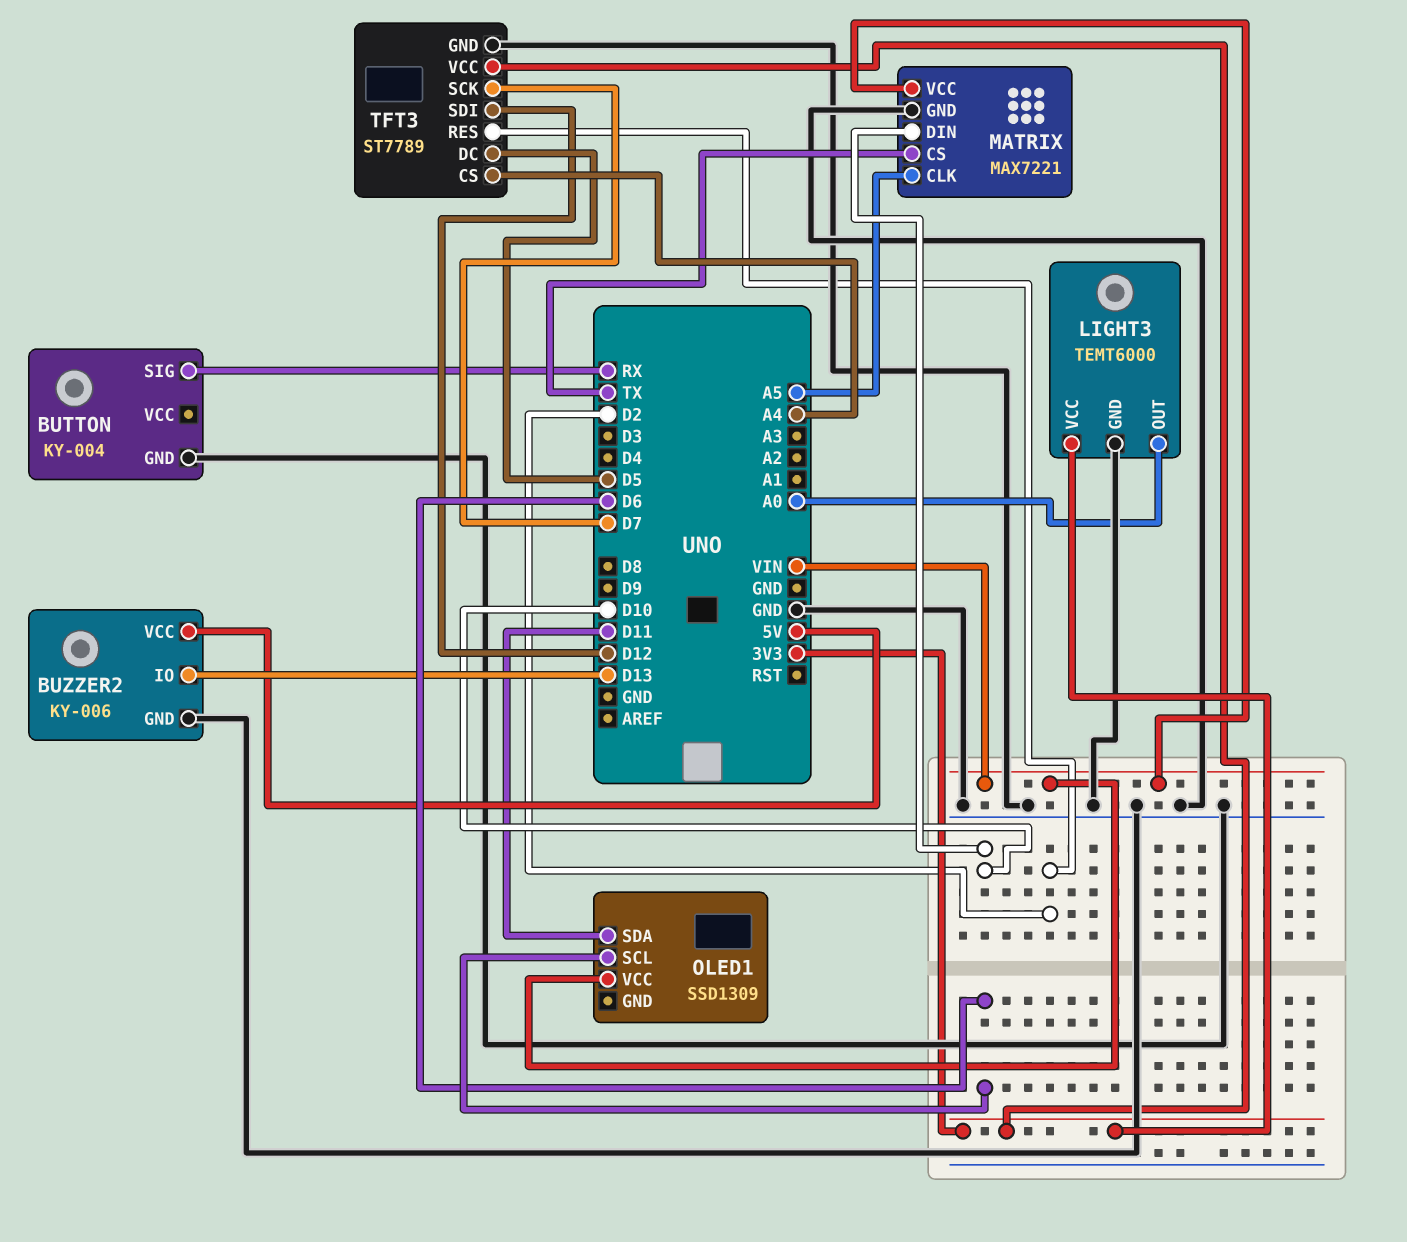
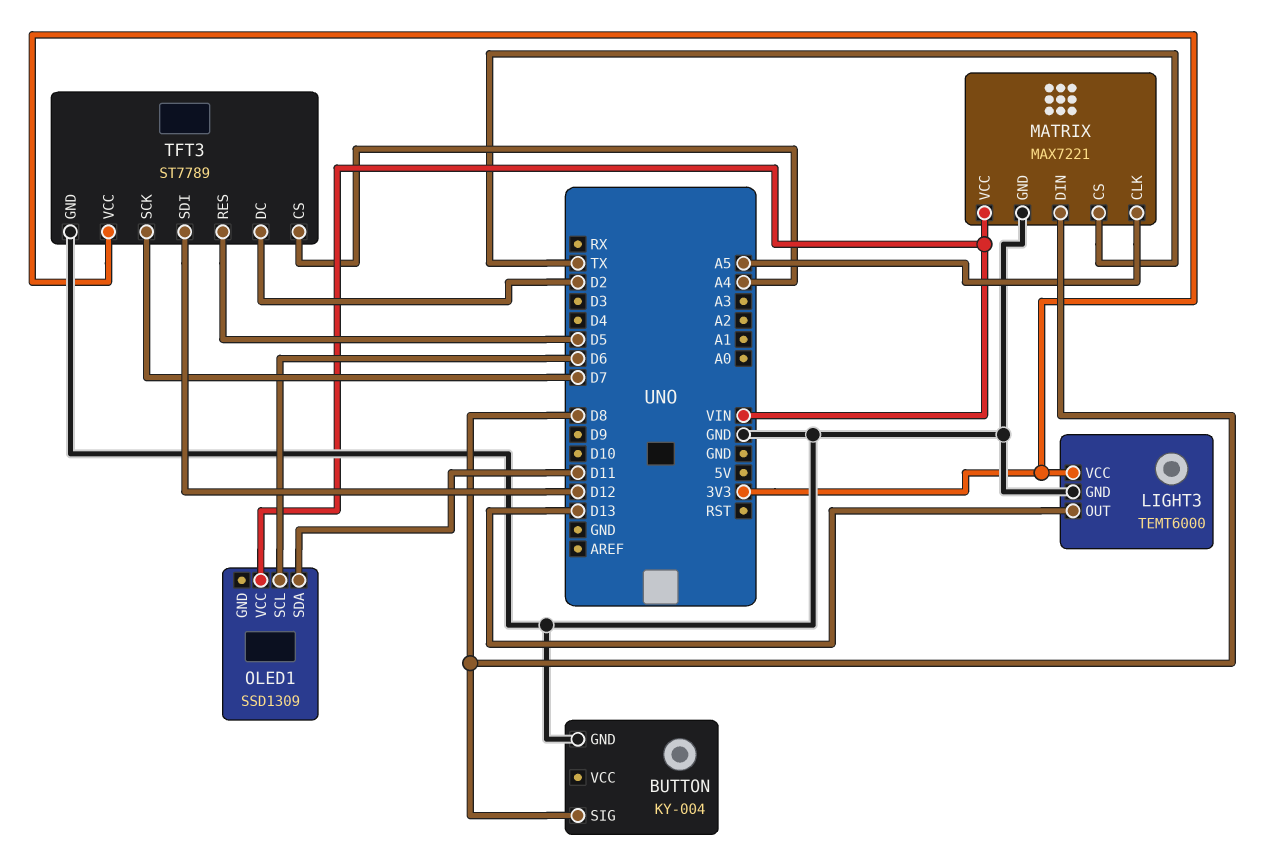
BUTTON pin SIG: RX -> D8
BUZZER2: KY-006 -> none
BUZZER2 pin GND: GND -> none
BUZZER2 pin IO: D13 -> none
BUZZER2 pin VCC: 5V -> none
LIGHT3 pin OUT: A0 -> D13
MATRIX pin DIN: D10 -> D8
TFT3 pin DC: D5 -> D2
TFT3 pin RES: D2 -> D5

